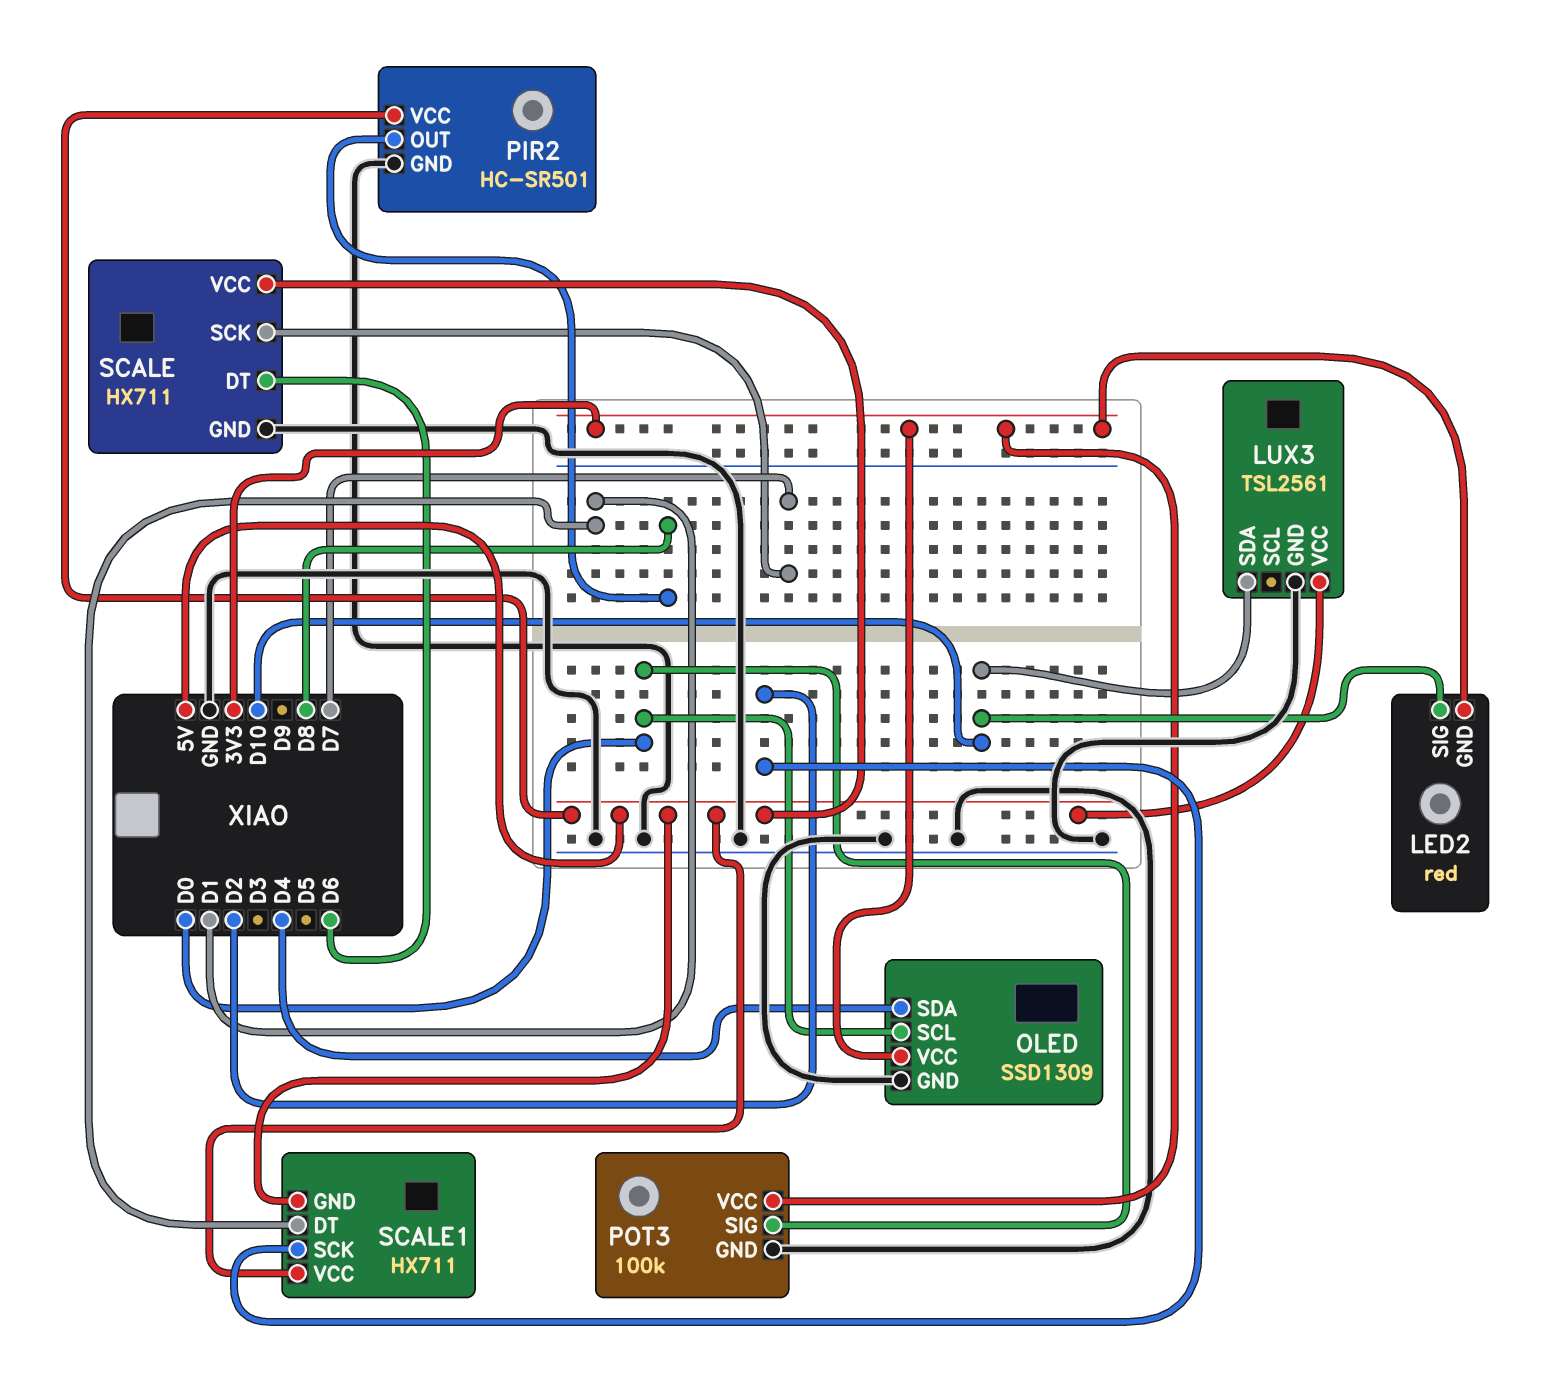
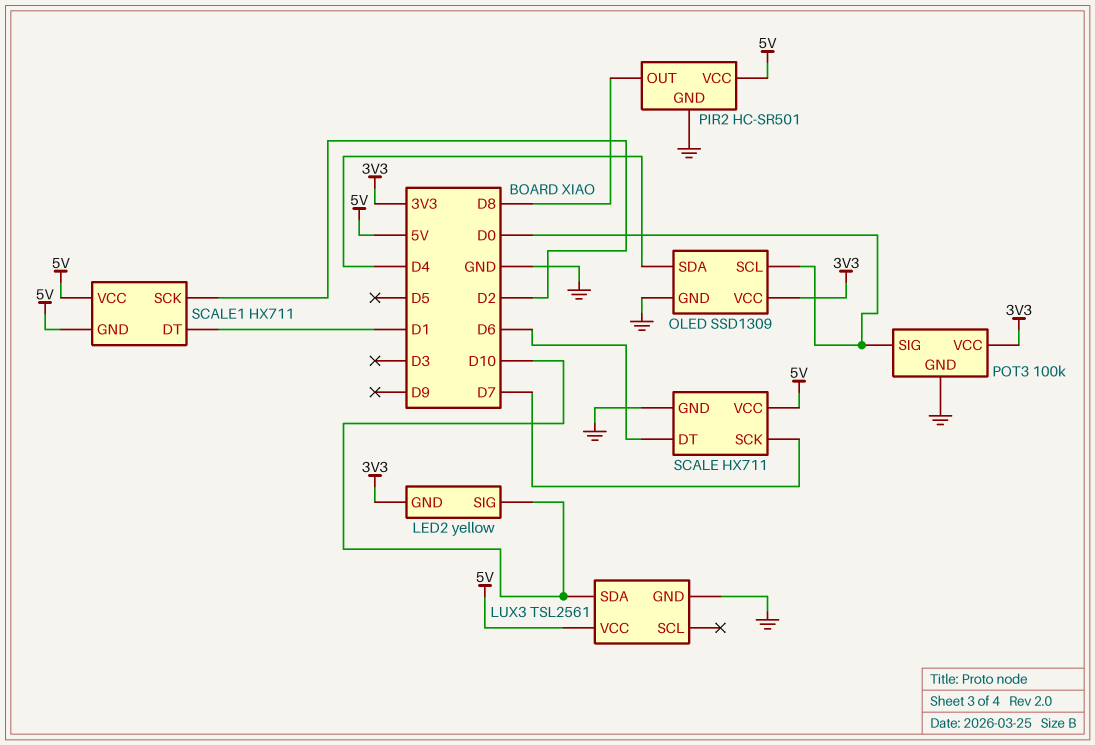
LED2: red -> yellow

